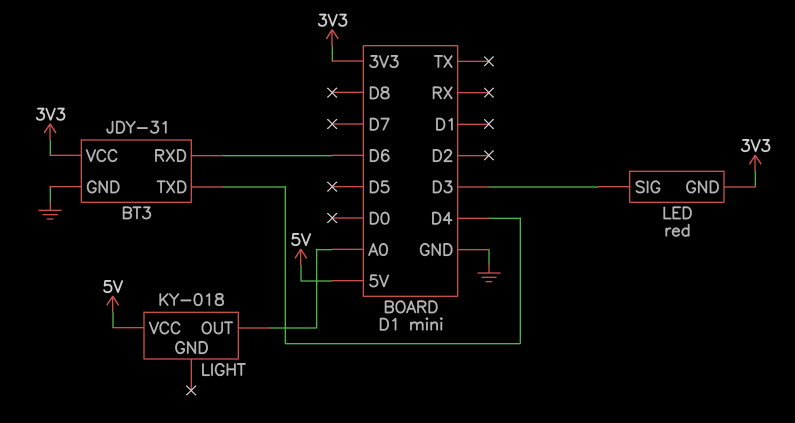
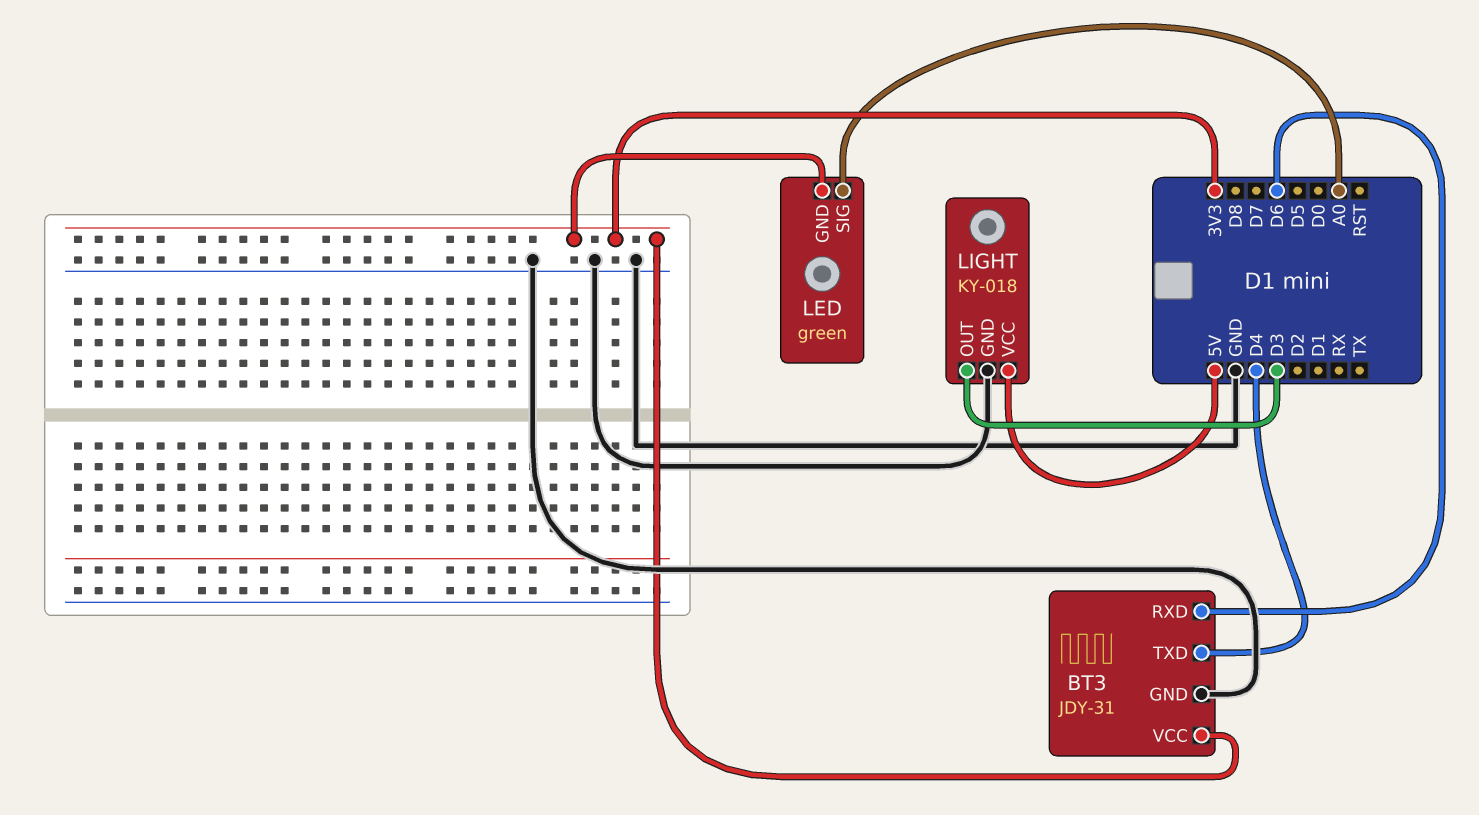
LED: red -> green
LED pin SIG: D3 -> A0
LIGHT pin GND: none -> GND
LIGHT pin OUT: A0 -> D3

